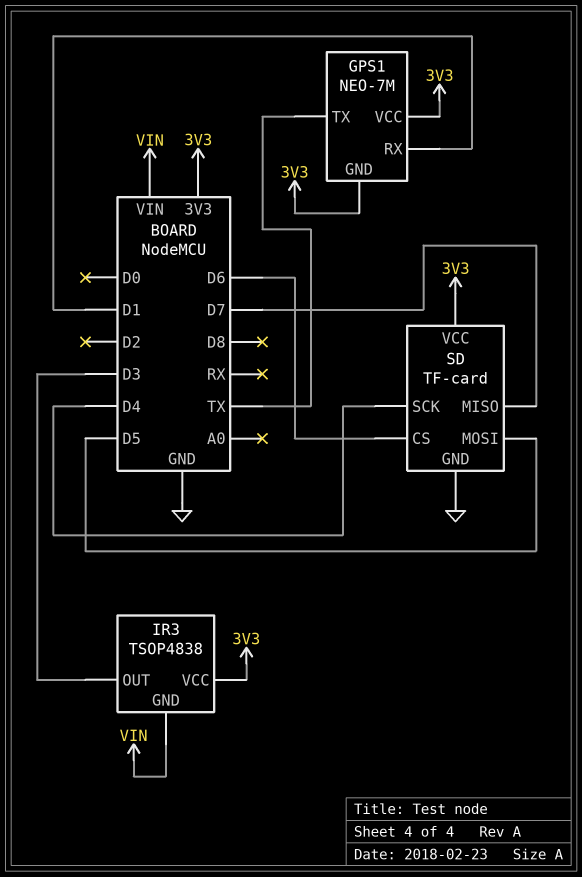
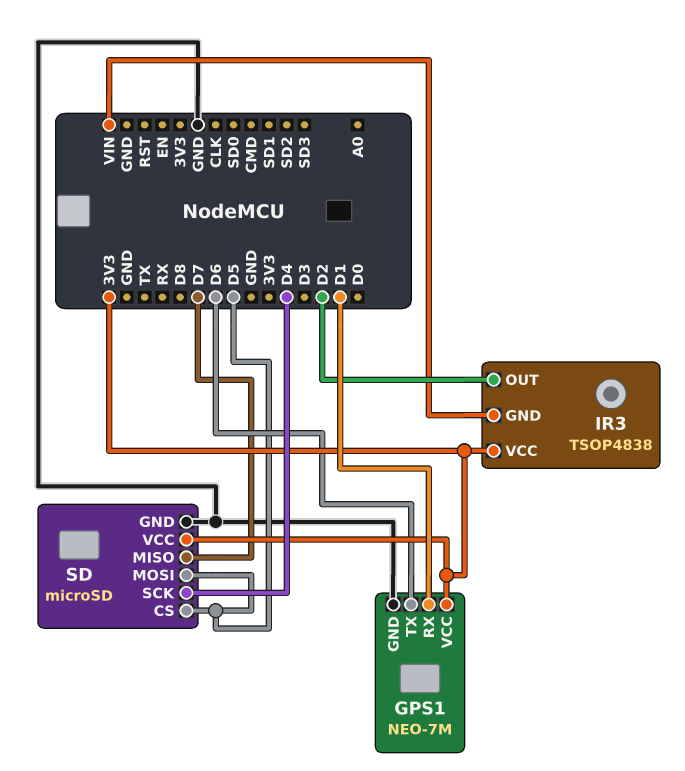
GPS1 pin GND: 3V3 -> GND
GPS1 pin TX: TX -> D6
IR3 pin OUT: D3 -> D2
SD: TF-card -> microSD
SD pin CS: D6 -> D5

